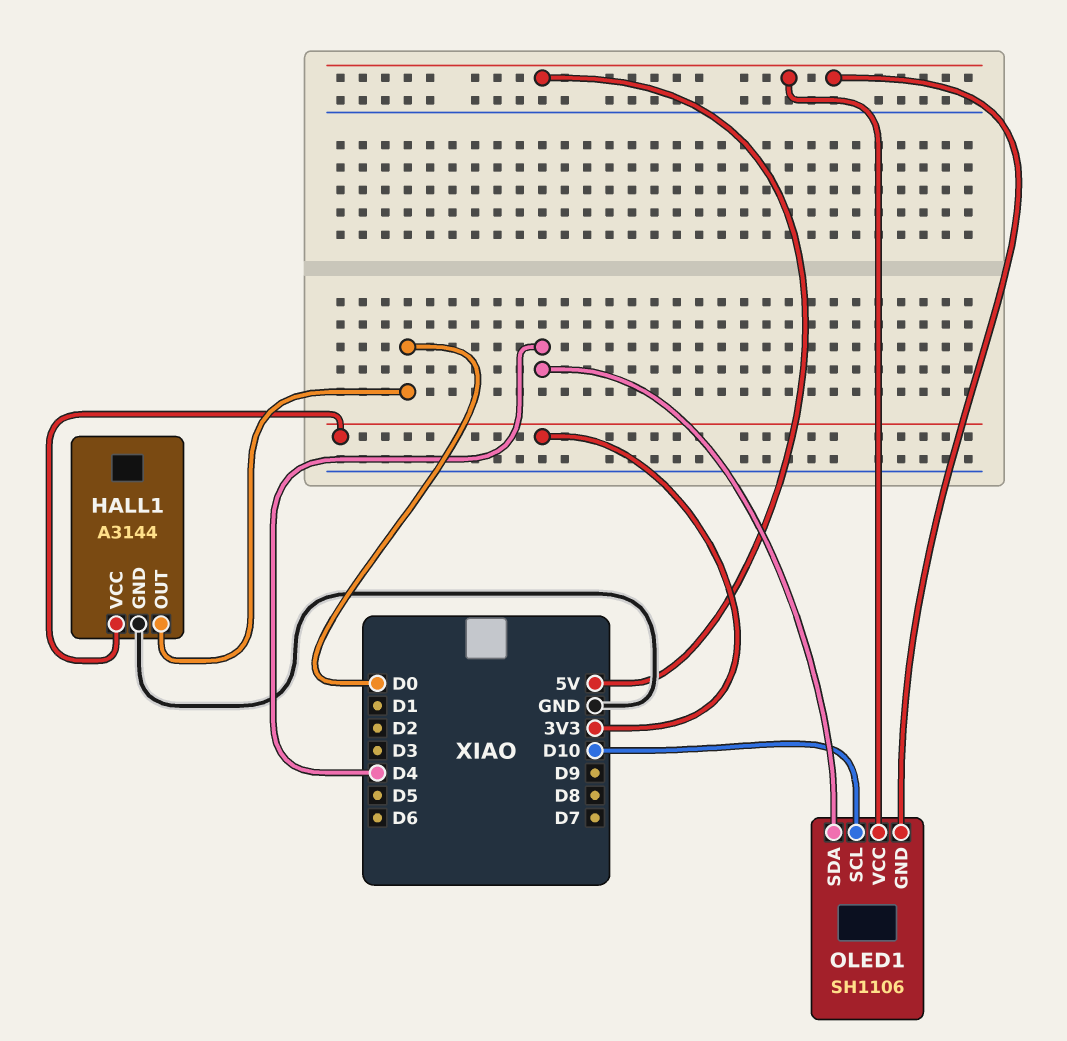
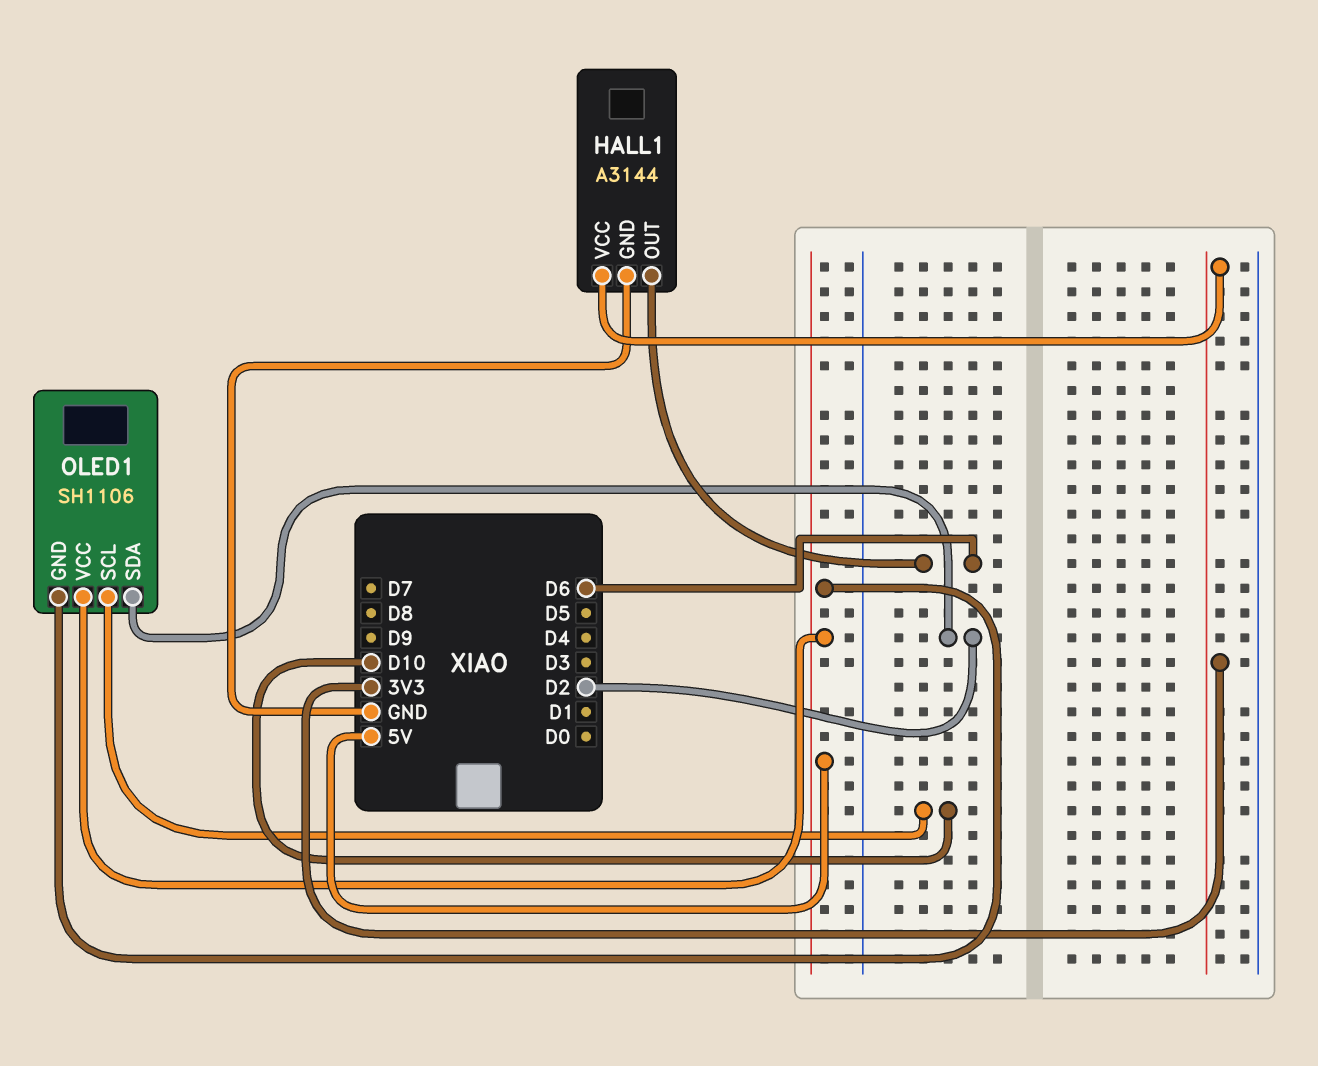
HALL1 pin OUT: D0 -> D6
OLED1 pin SDA: D4 -> D2

